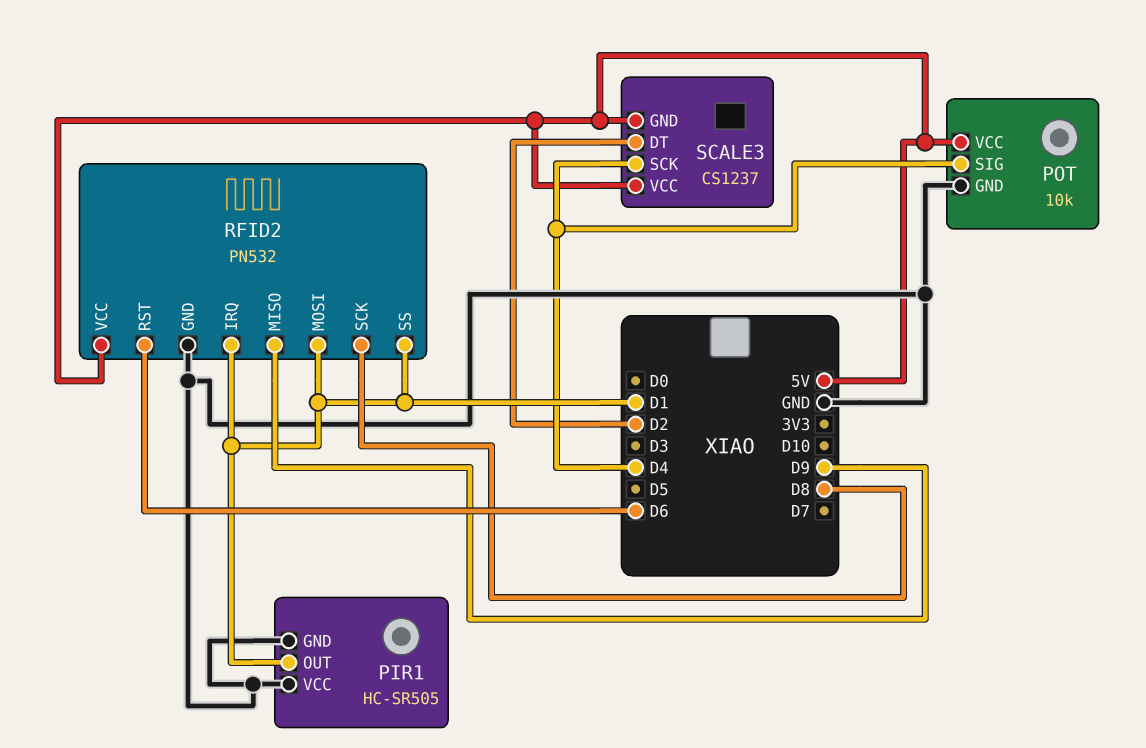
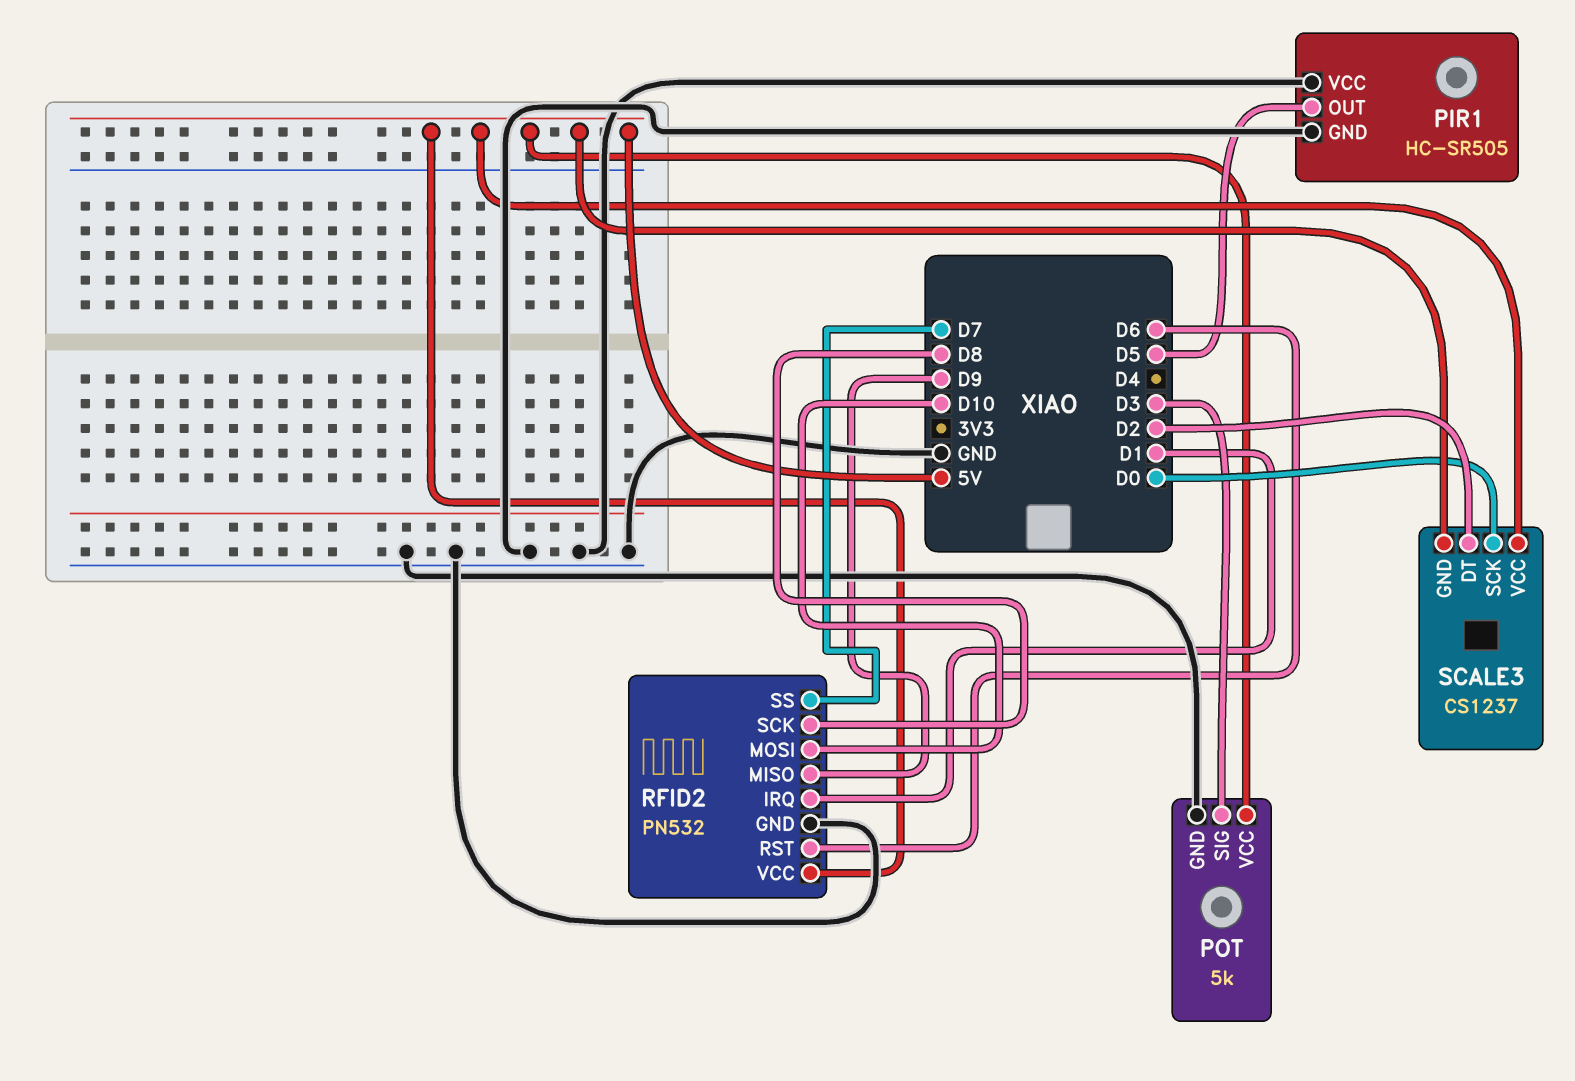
PIR1 pin OUT: D1 -> D5
POT: 10k -> 5k
POT pin SIG: D4 -> D3
RFID2 pin MOSI: D1 -> D10
RFID2 pin SS: D1 -> D7
SCALE3 pin SCK: D4 -> D0

